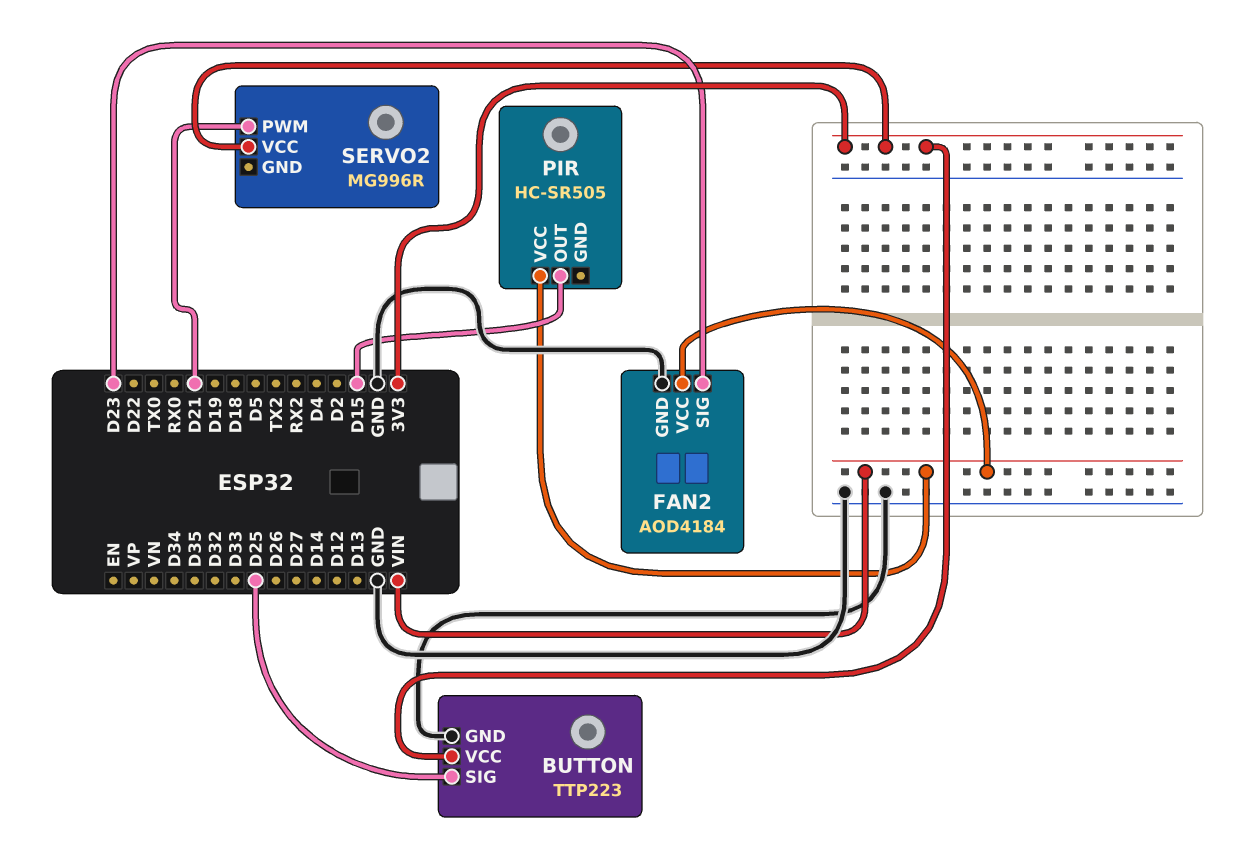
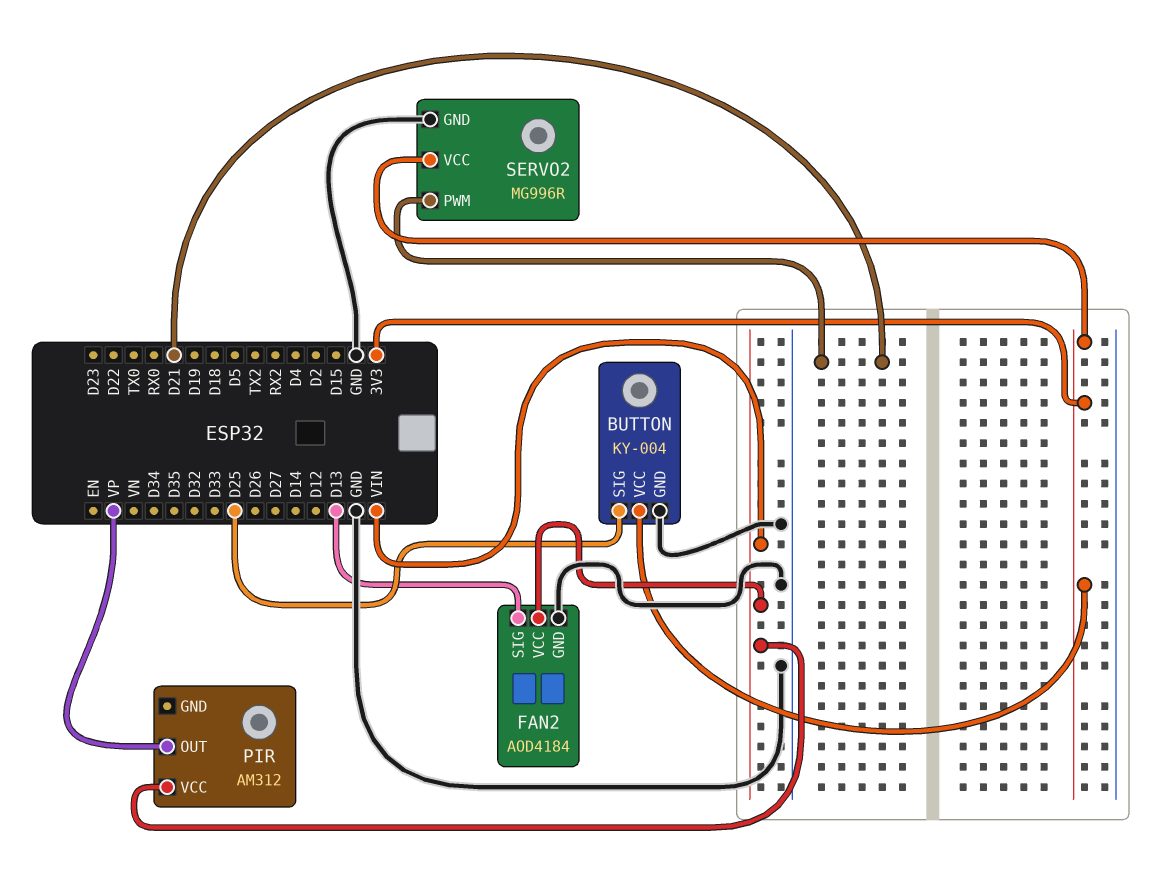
BUTTON: TTP223 -> KY-004
FAN2 pin SIG: D23 -> D13
PIR: HC-SR505 -> AM312
PIR pin OUT: D15 -> VP
SERVO2 pin GND: none -> GND

